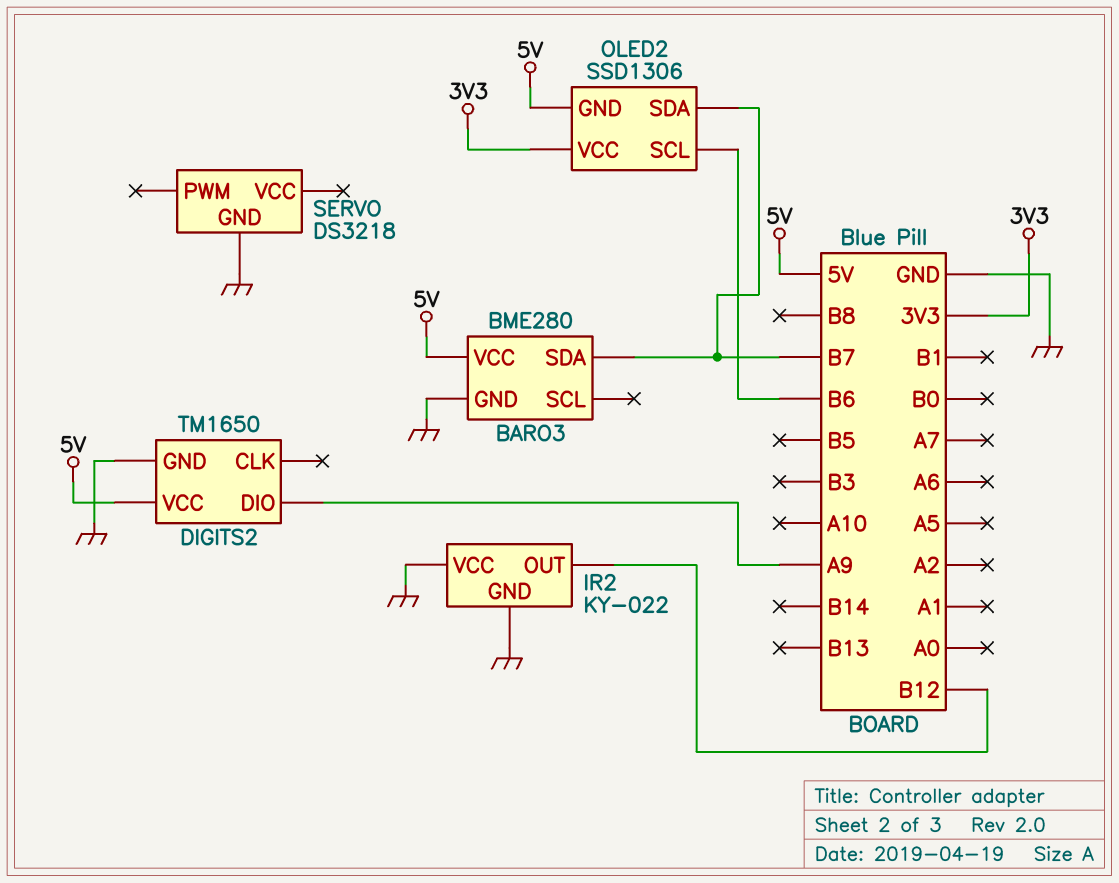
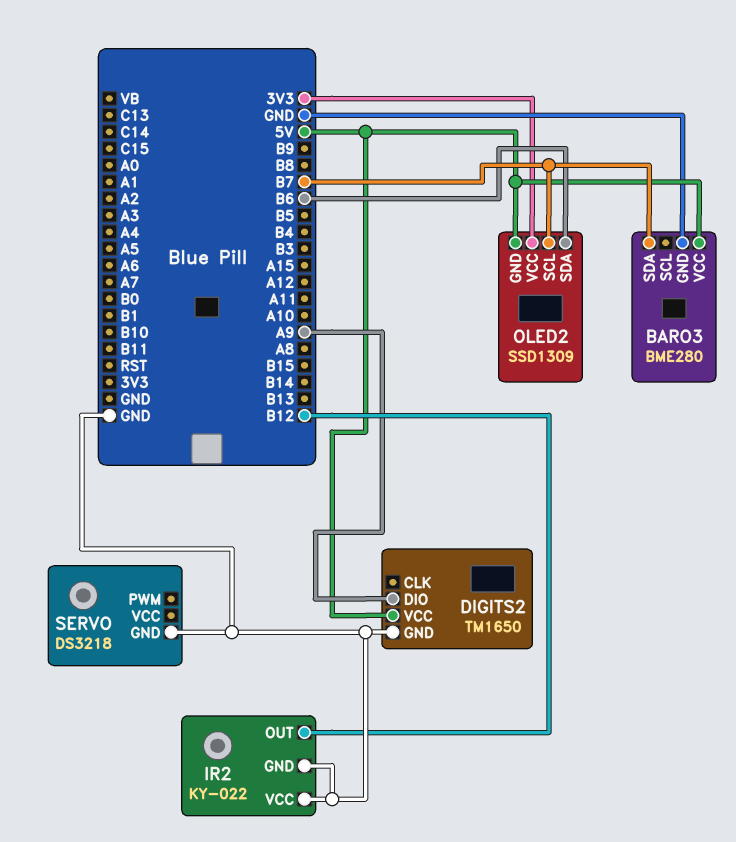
OLED2: SSD1306 -> SSD1309
OLED2 pin SCL: B6 -> B7
OLED2 pin SDA: B7 -> B6

